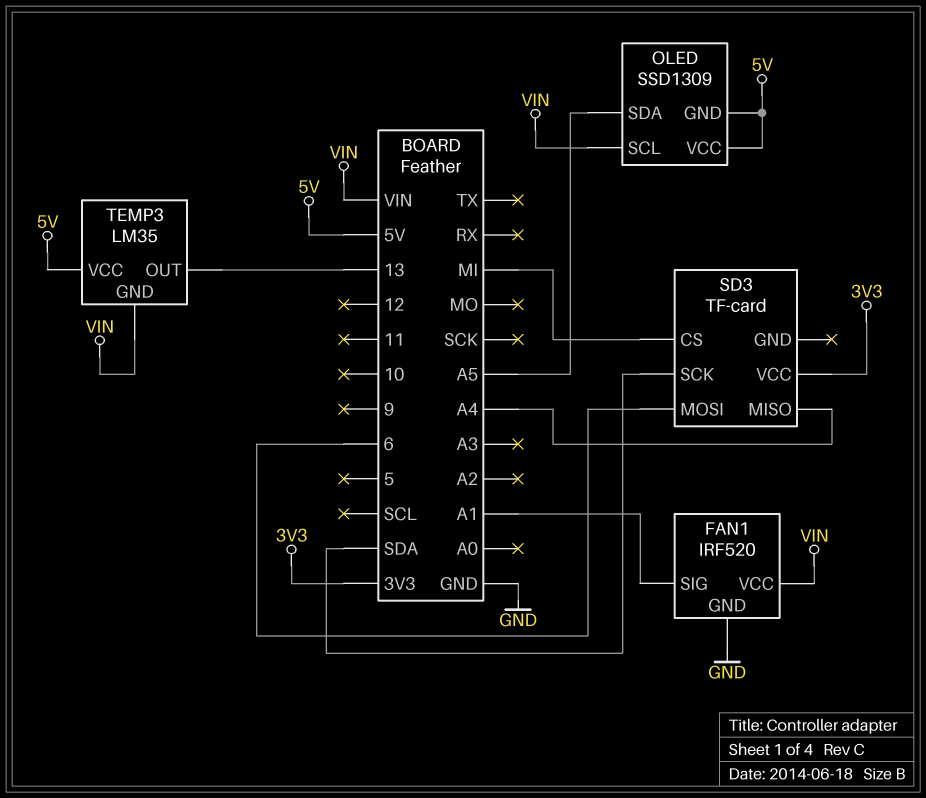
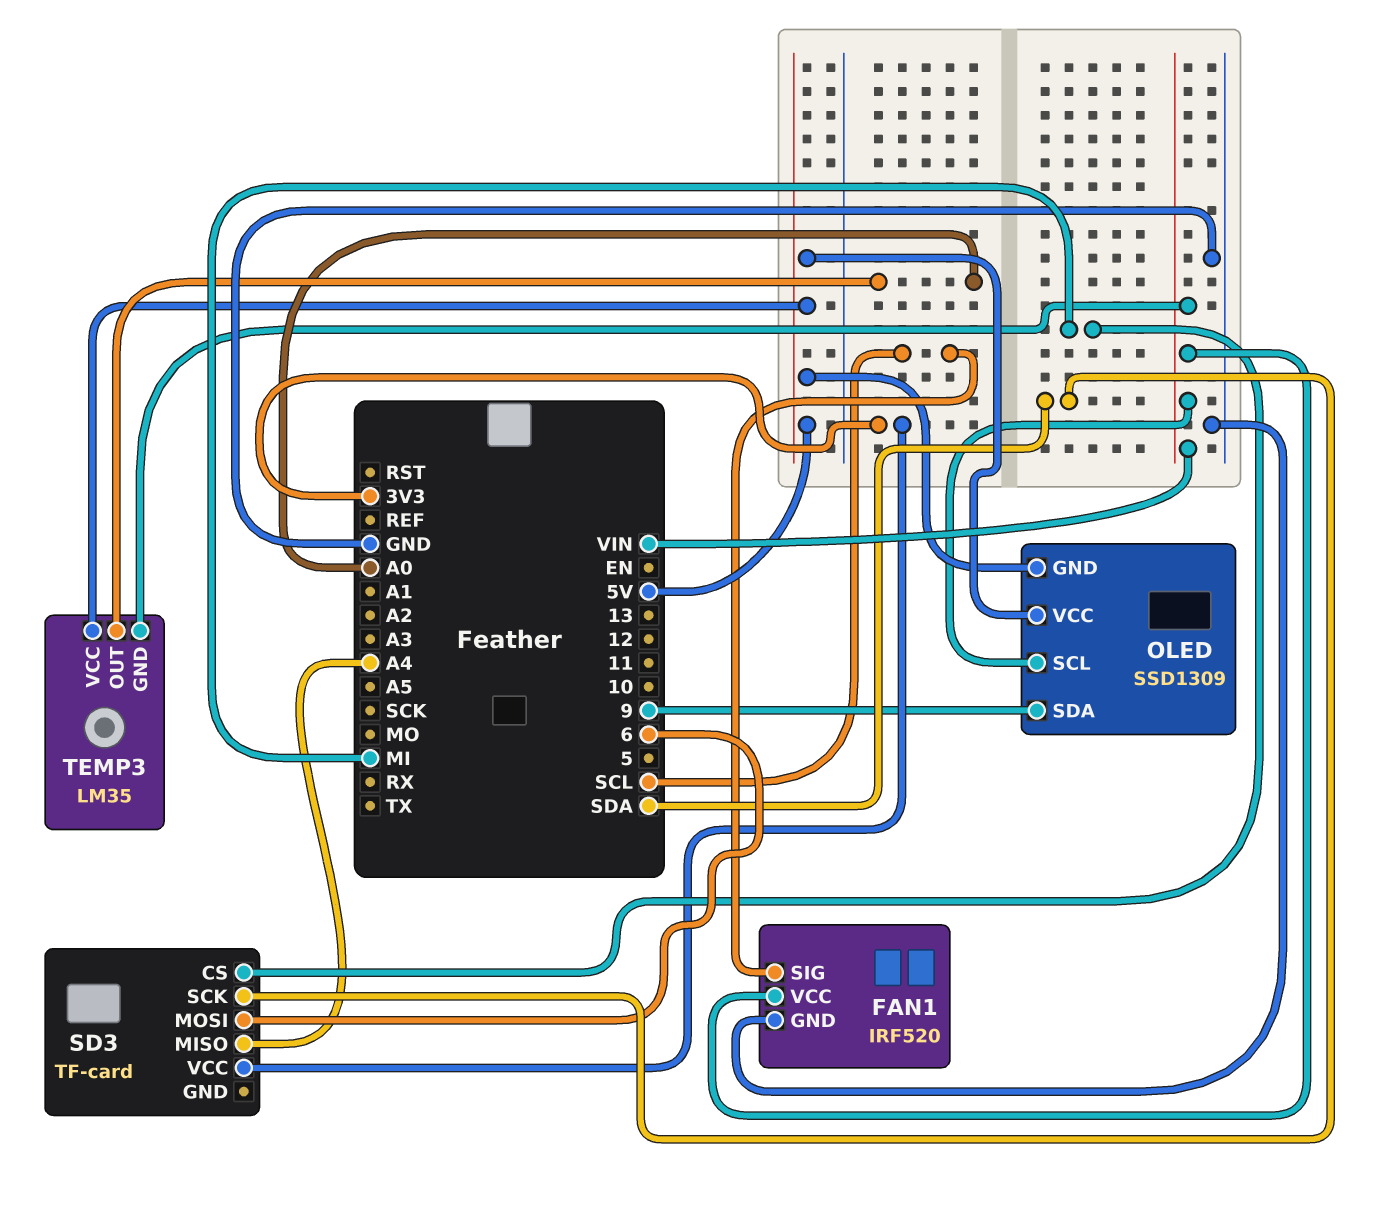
FAN1 pin SIG: A1 -> SCL
OLED pin SDA: A5 -> 9
TEMP3 pin OUT: 13 -> A0

